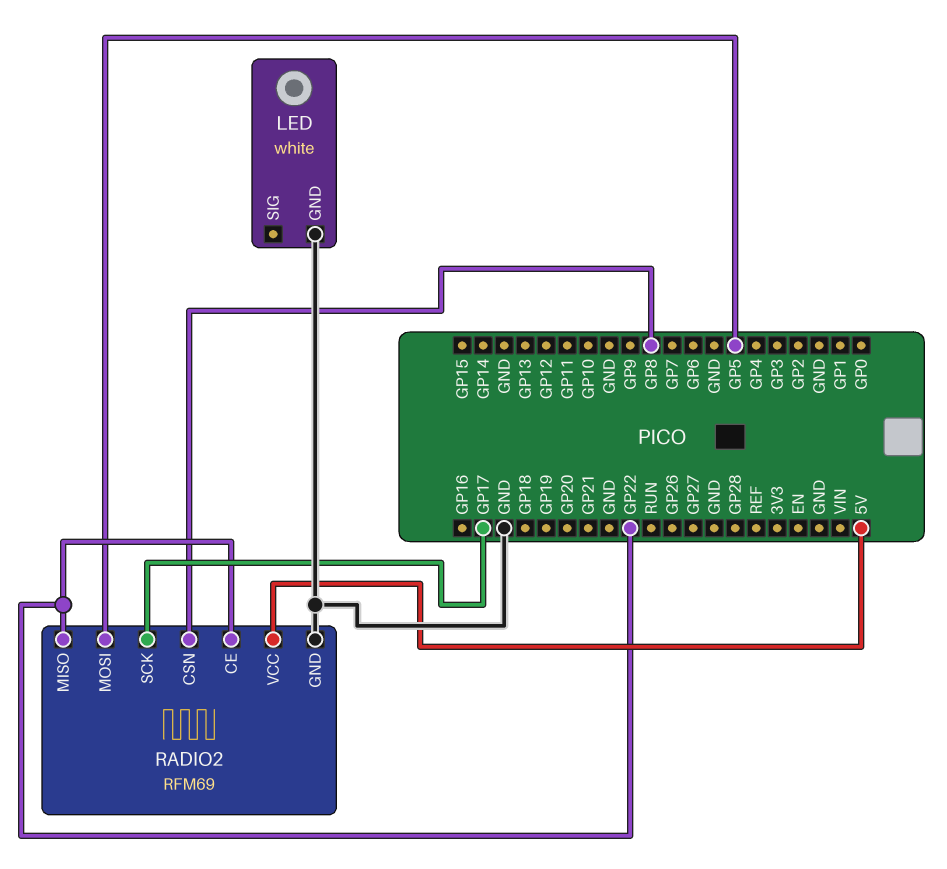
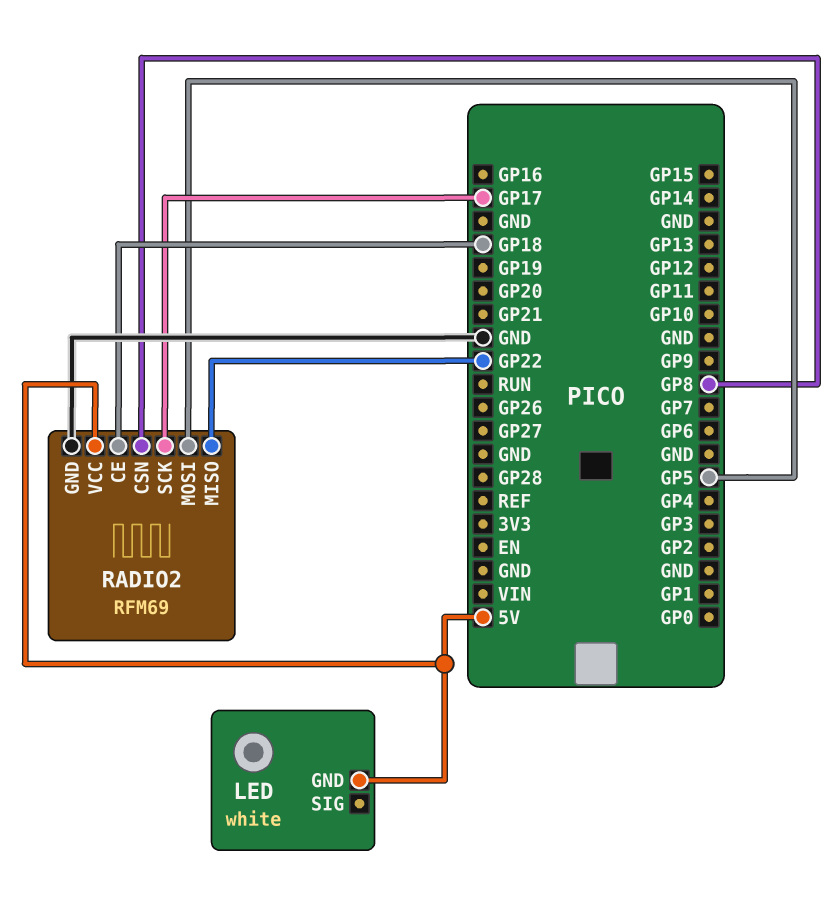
LED pin GND: GND -> 5V
RADIO2 pin CE: GP22 -> GP18

